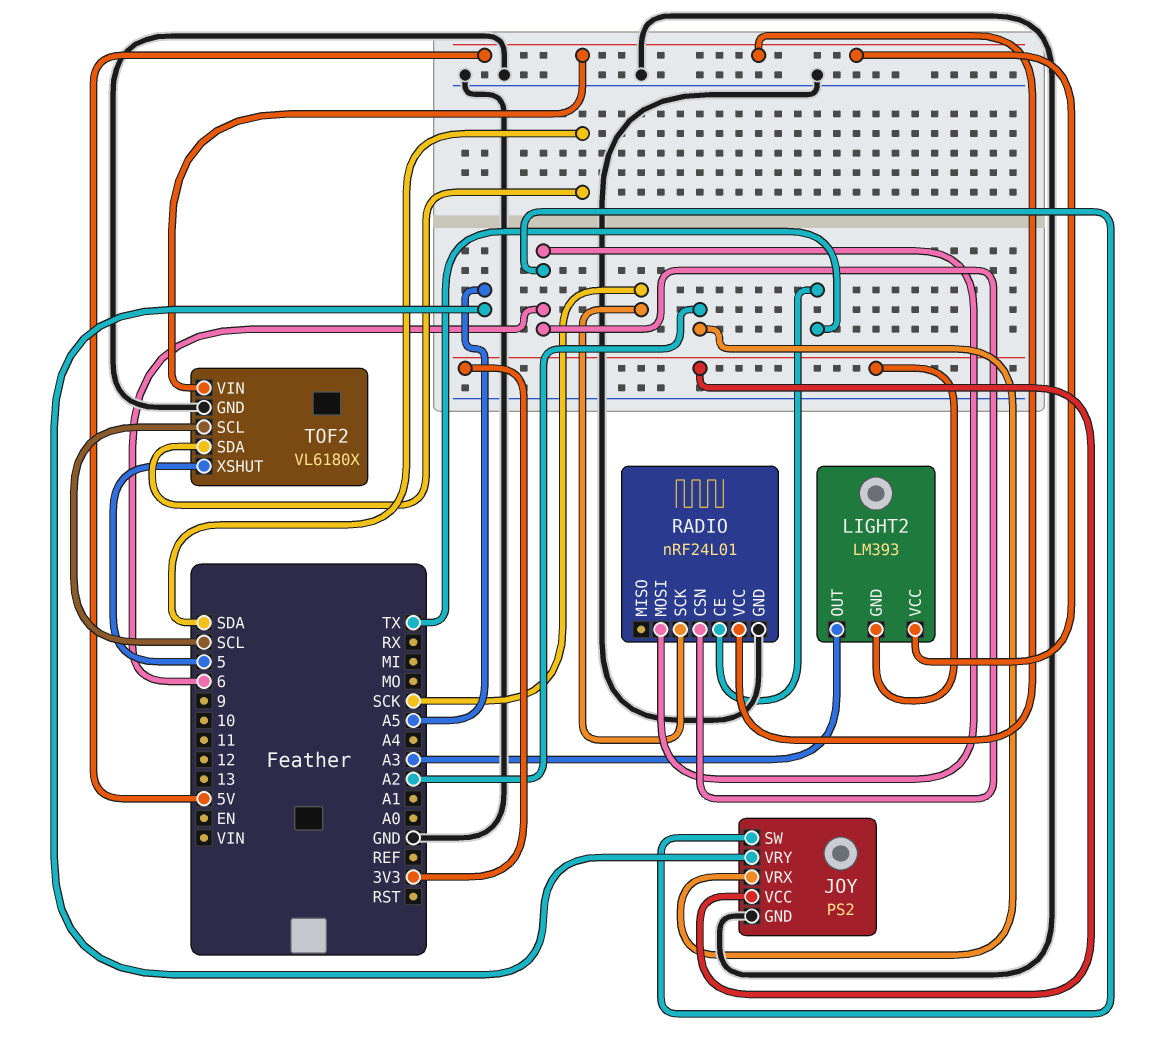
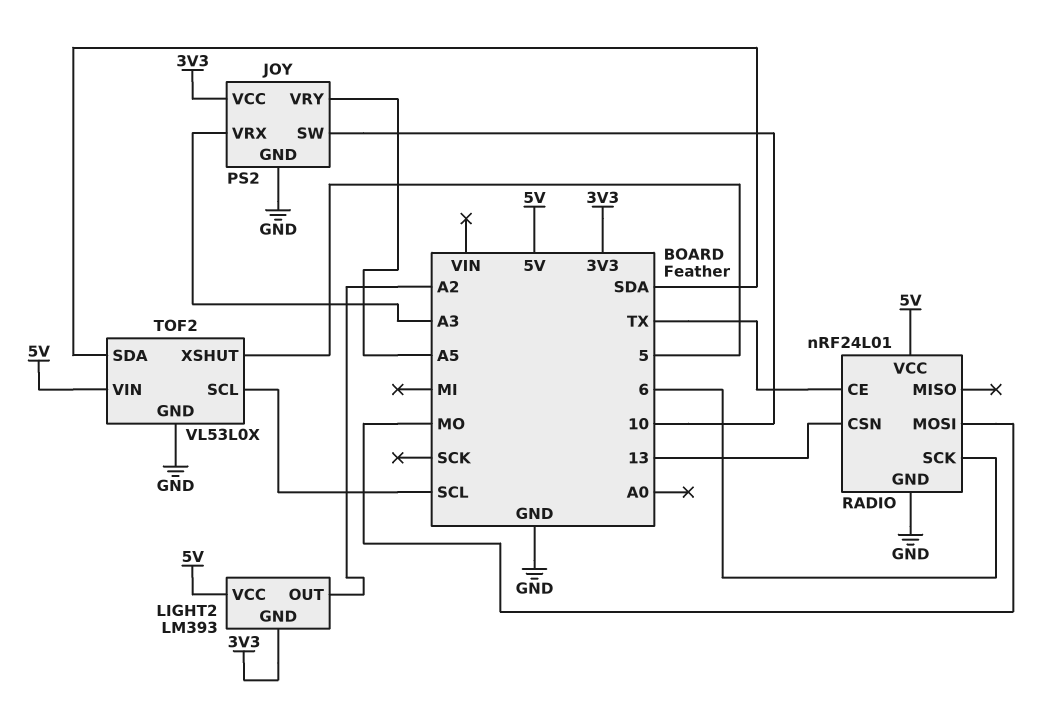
JOY pin SW: 6 -> 10
JOY pin VRX: A2 -> A3
LIGHT2 pin OUT: A3 -> A2
RADIO pin CSN: 6 -> 13
RADIO pin MOSI: 6 -> MO
RADIO pin SCK: SCK -> 6
TOF2: VL6180X -> VL53L0X

